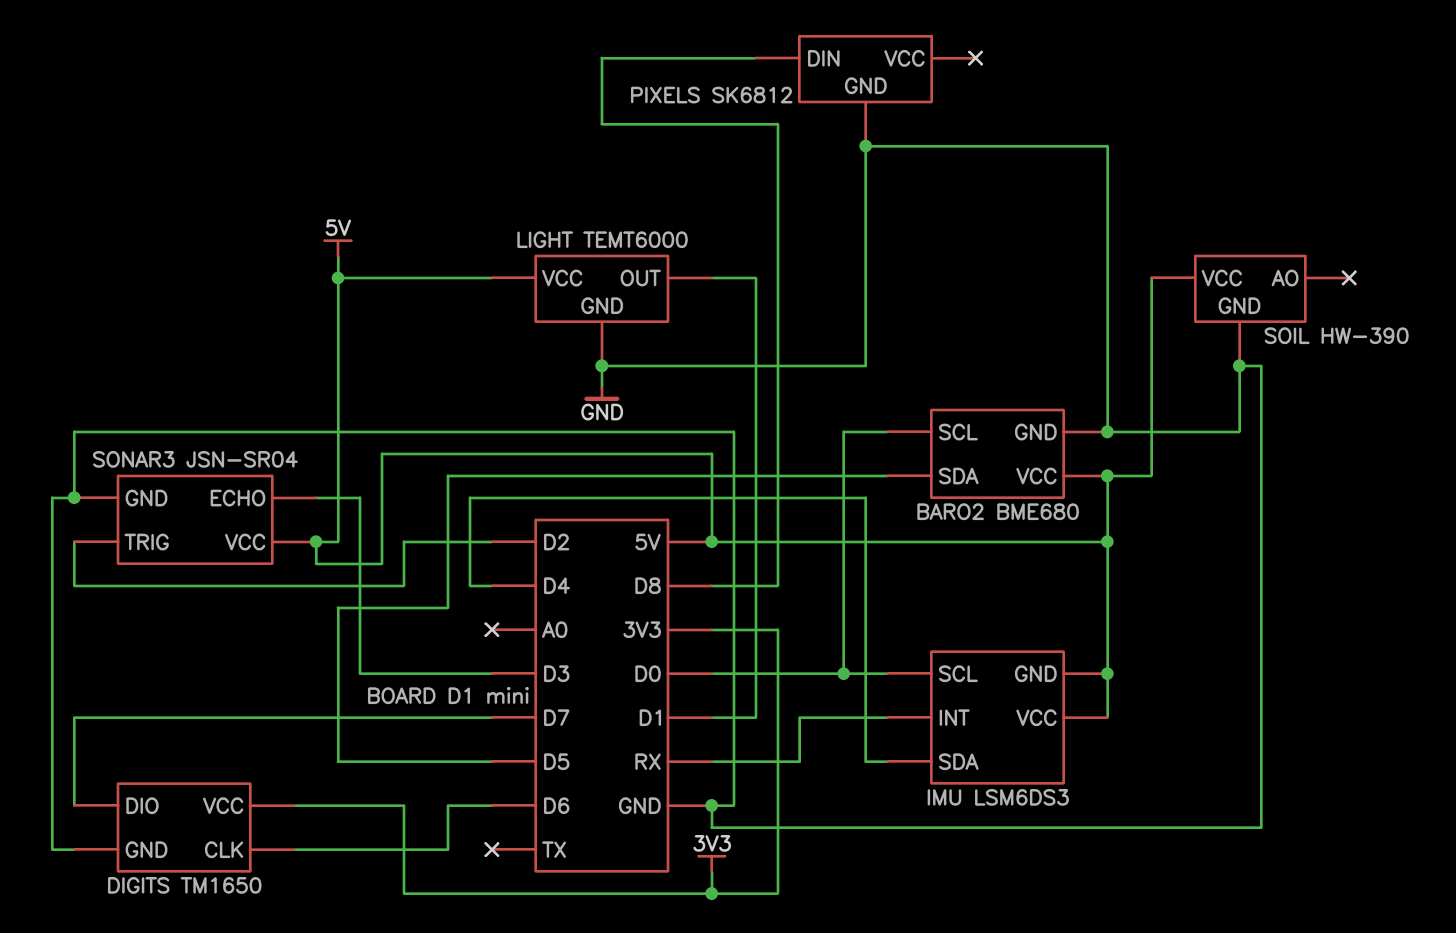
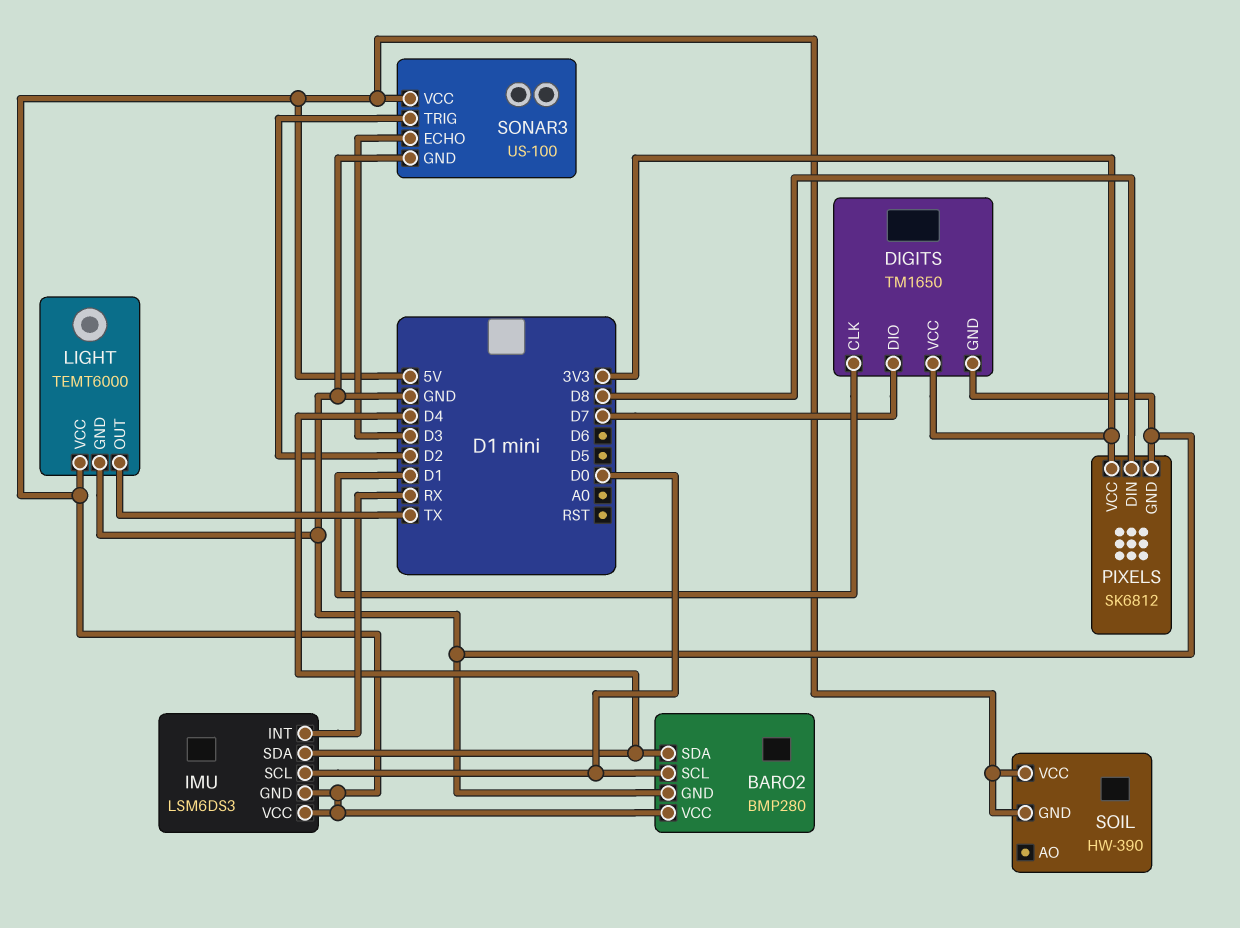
BARO2: BME680 -> BMP280
BARO2 pin SDA: D5 -> D4
DIGITS pin CLK: D6 -> D1
LIGHT pin OUT: D1 -> TX
PIXELS pin VCC: none -> 3V3
SOIL pin GND: GND -> 5V
SONAR3: JSN-SR04 -> US-100

